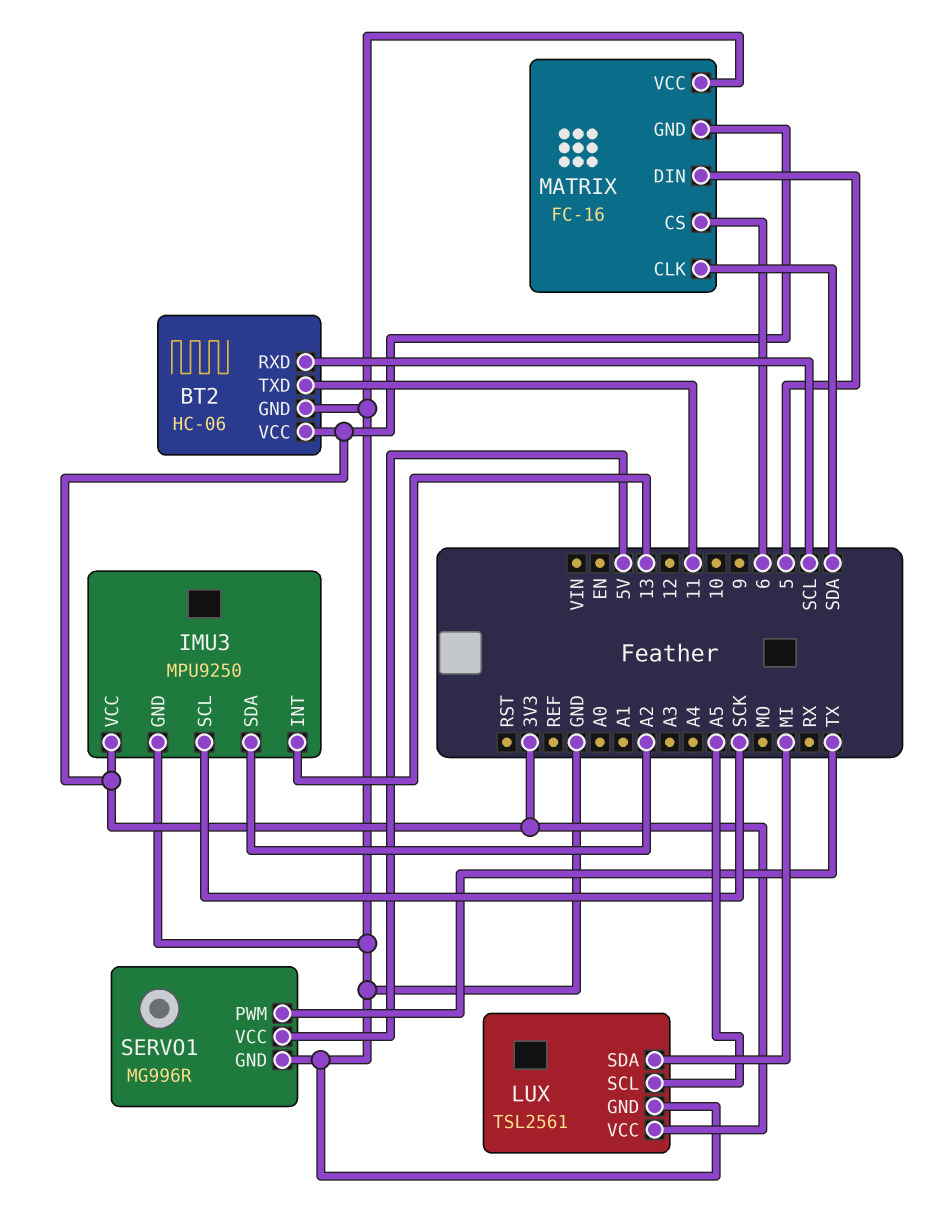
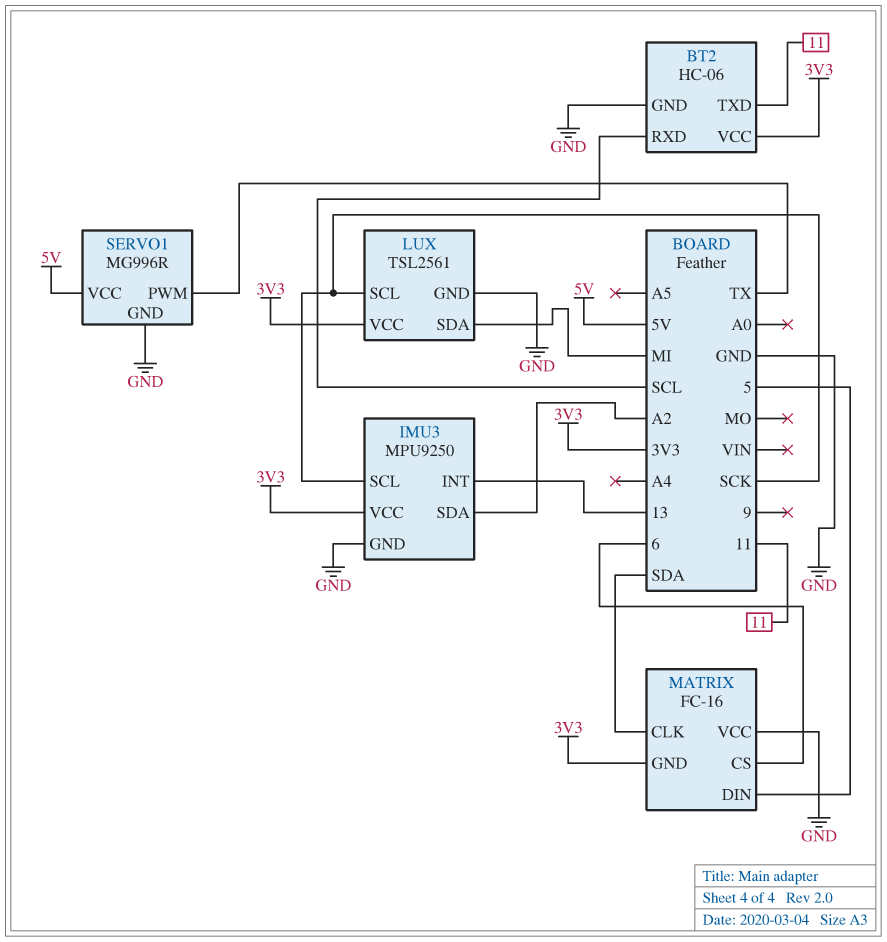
LUX pin SCL: A5 -> SCK

